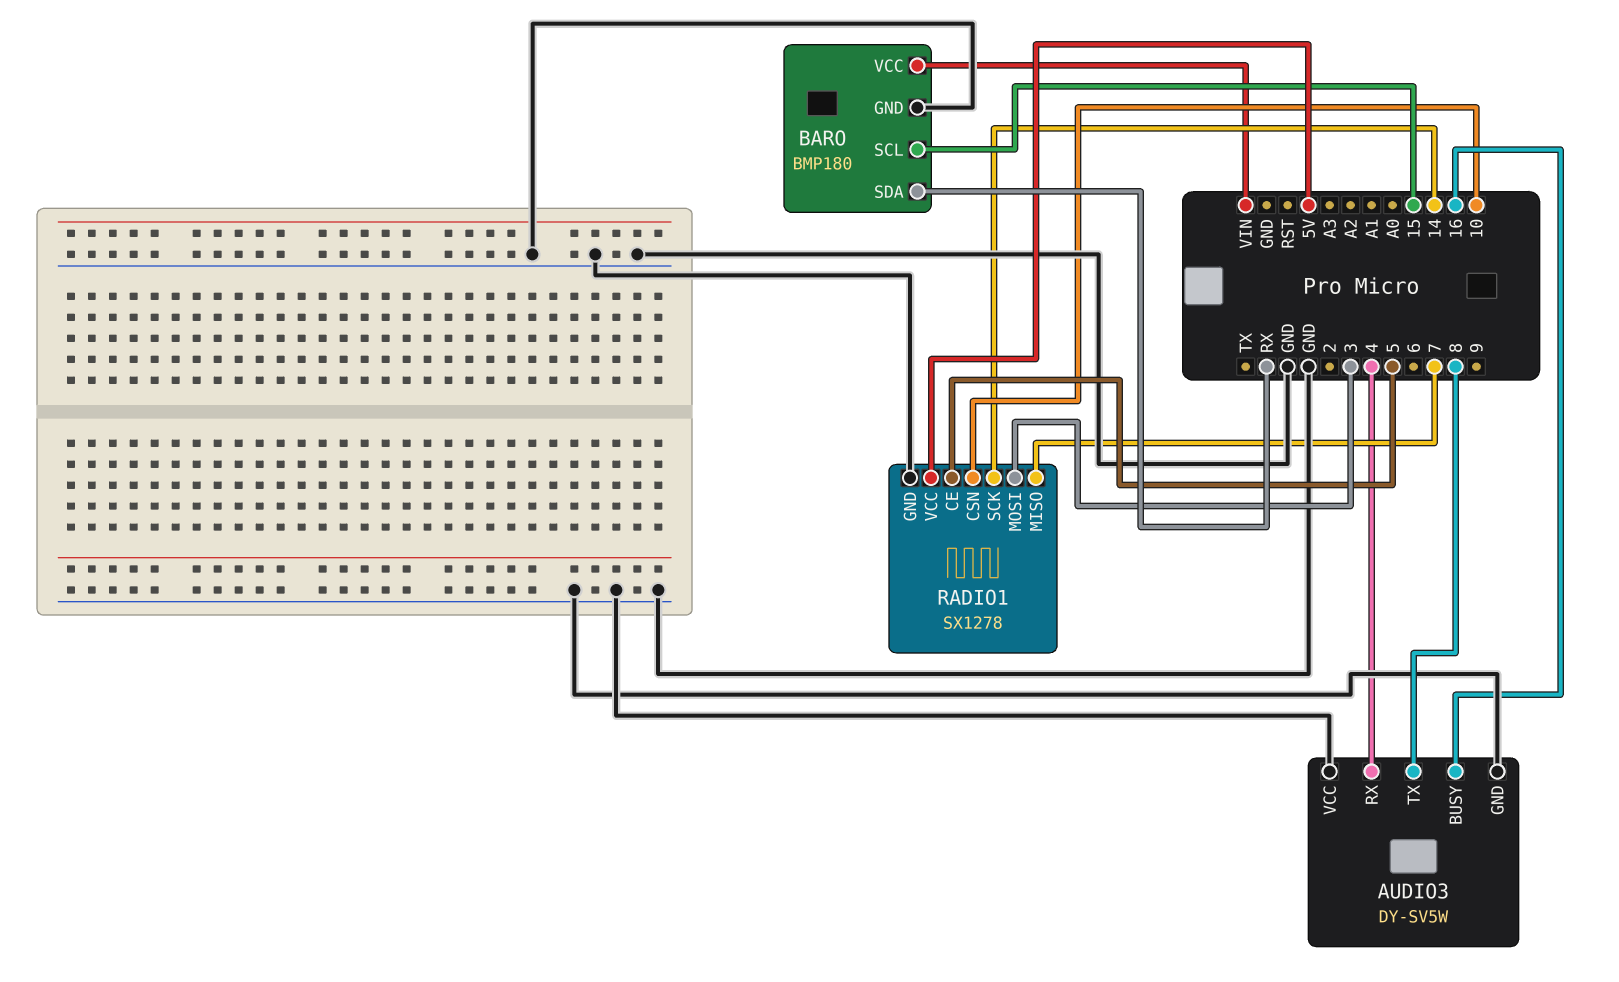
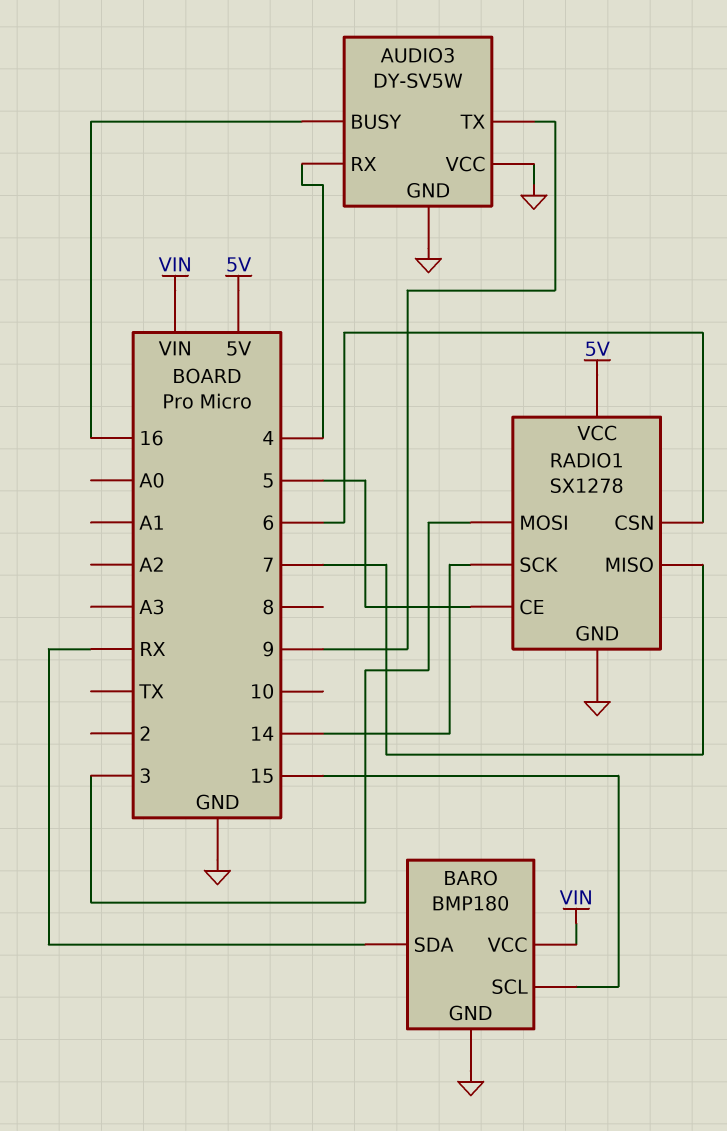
AUDIO3 pin TX: 8 -> 9
RADIO1 pin CSN: 10 -> 6

